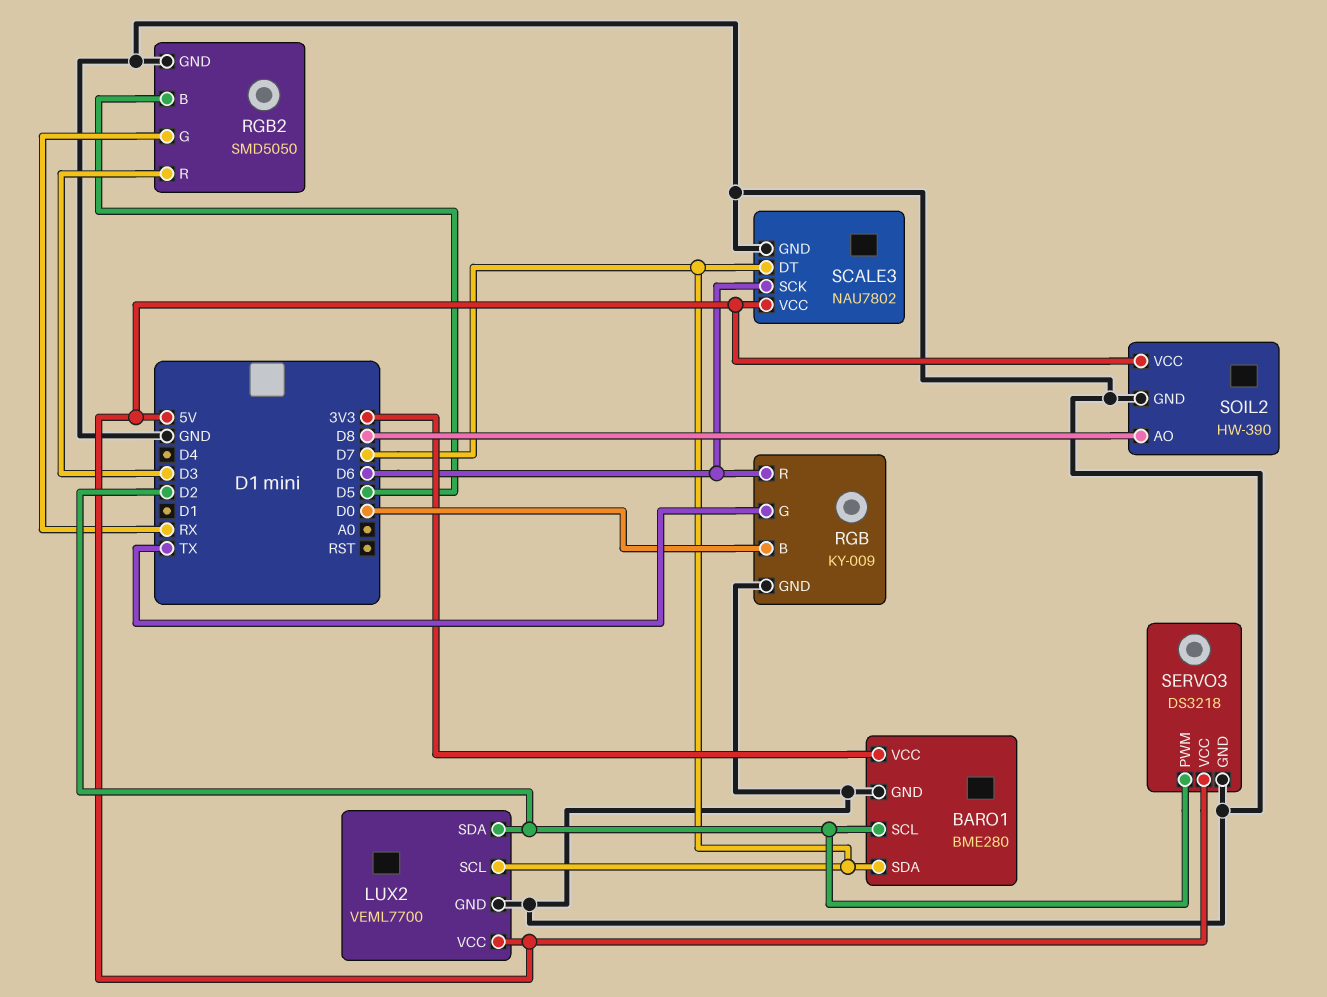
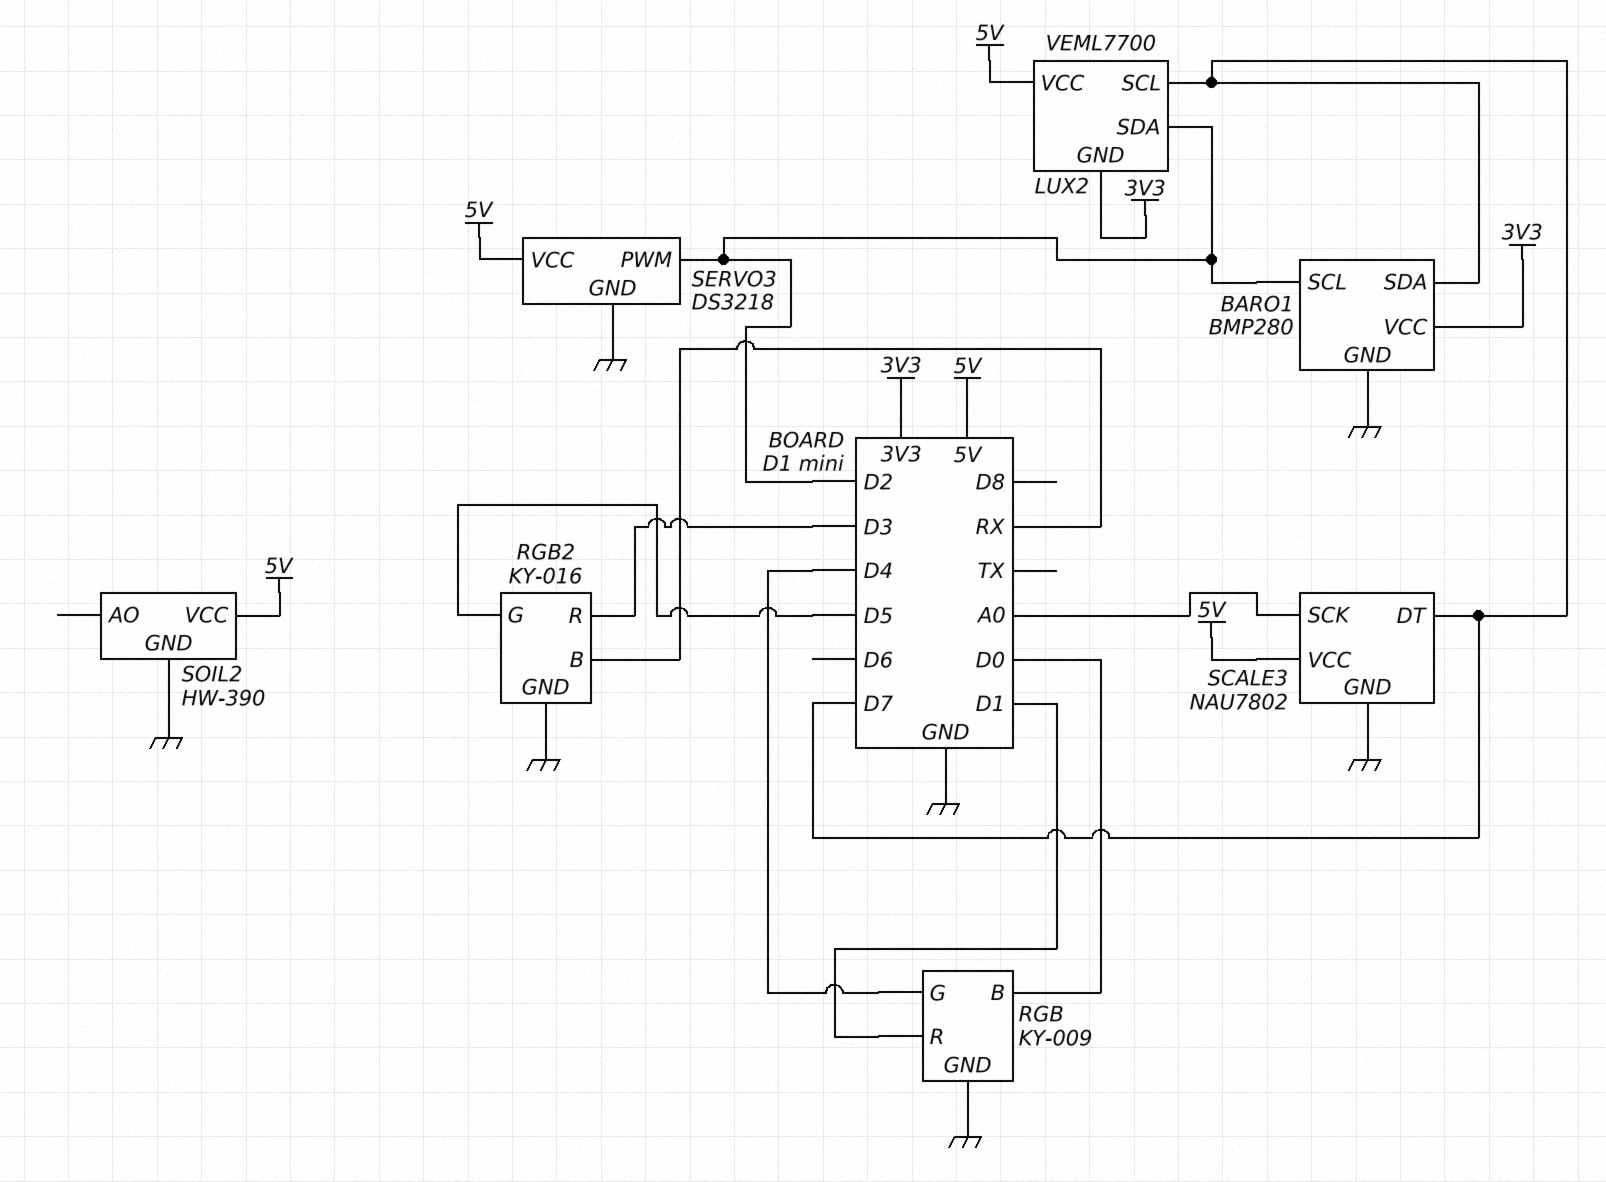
BARO1: BME280 -> BMP280
LUX2 pin GND: GND -> 3V3
RGB pin G: TX -> D4
RGB pin R: D6 -> D1
RGB2: SMD5050 -> KY-016
RGB2 pin B: D5 -> RX
RGB2 pin G: RX -> D5
SCALE3 pin SCK: D6 -> A0
SOIL2 pin AO: D8 -> none

